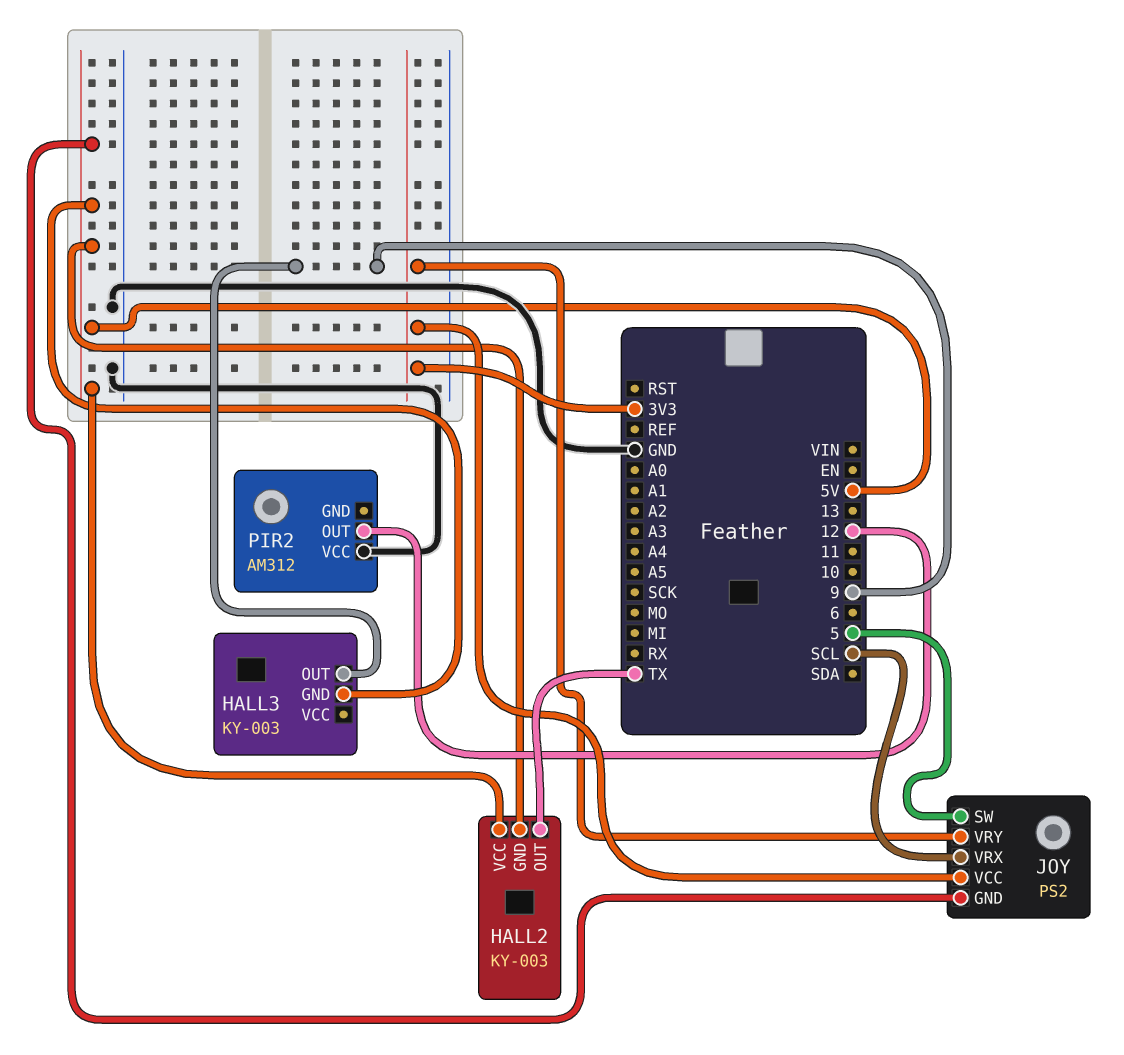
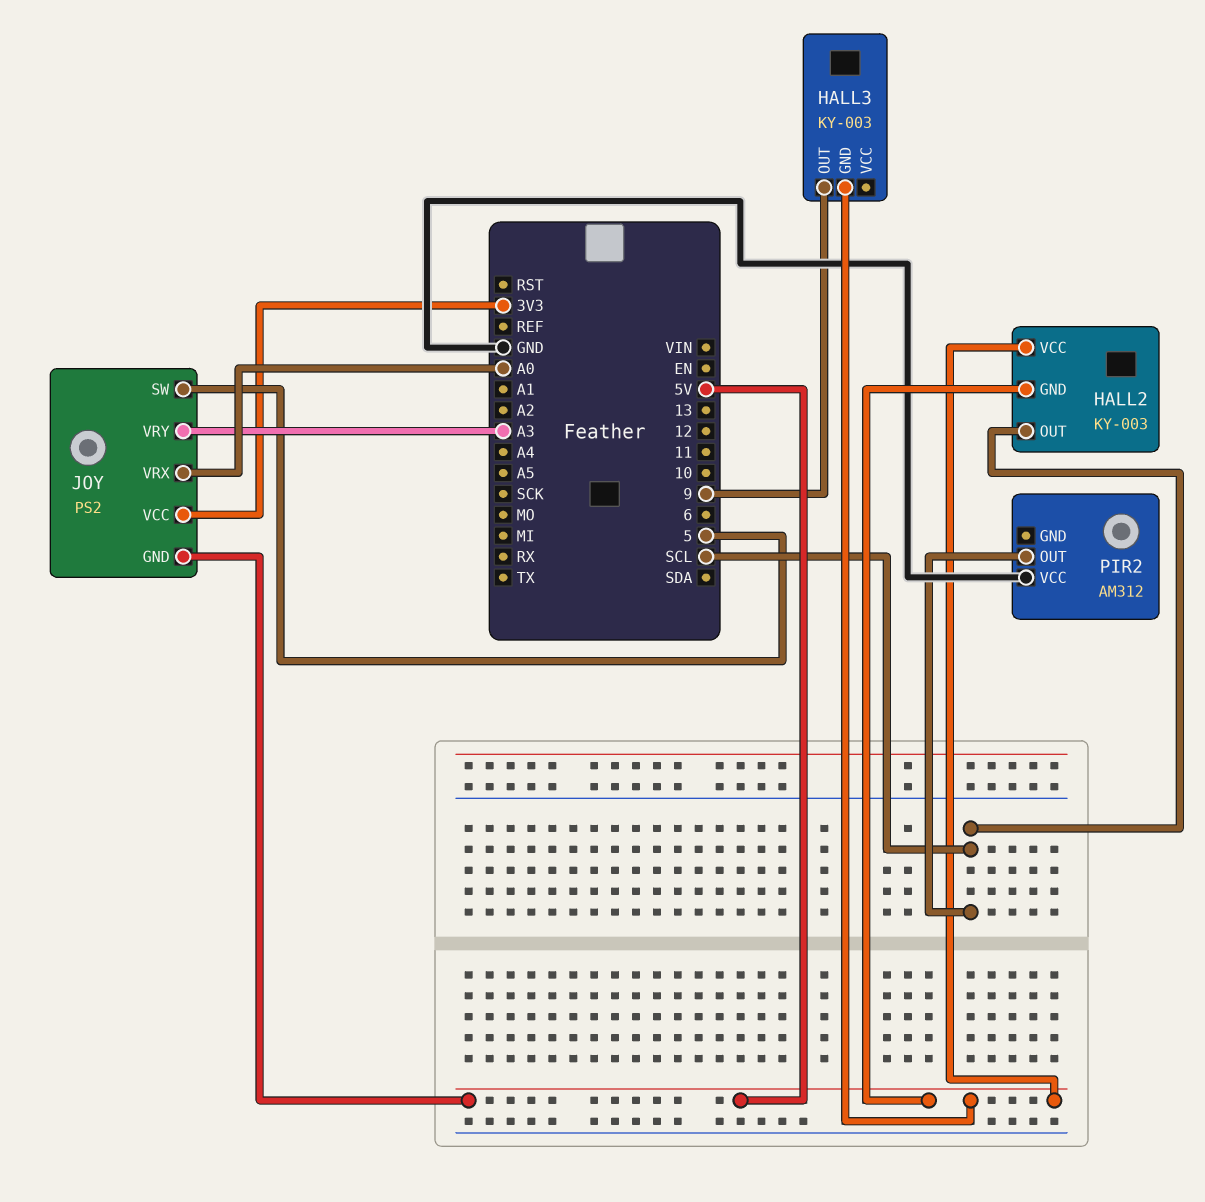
HALL2 pin OUT: TX -> SCL
JOY pin VRX: SCL -> A0
JOY pin VRY: 3V3 -> A3
PIR2 pin OUT: 12 -> SCL

